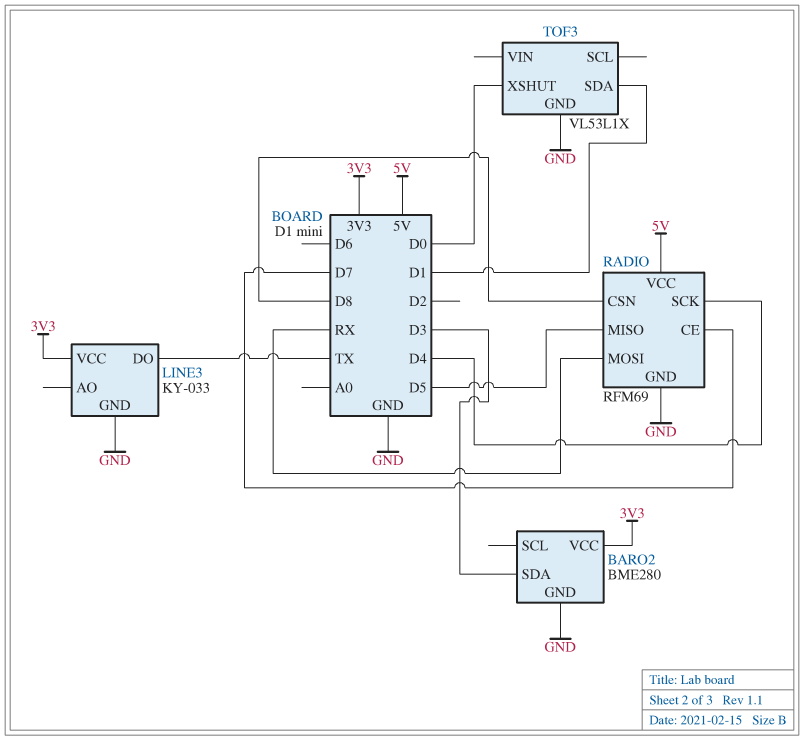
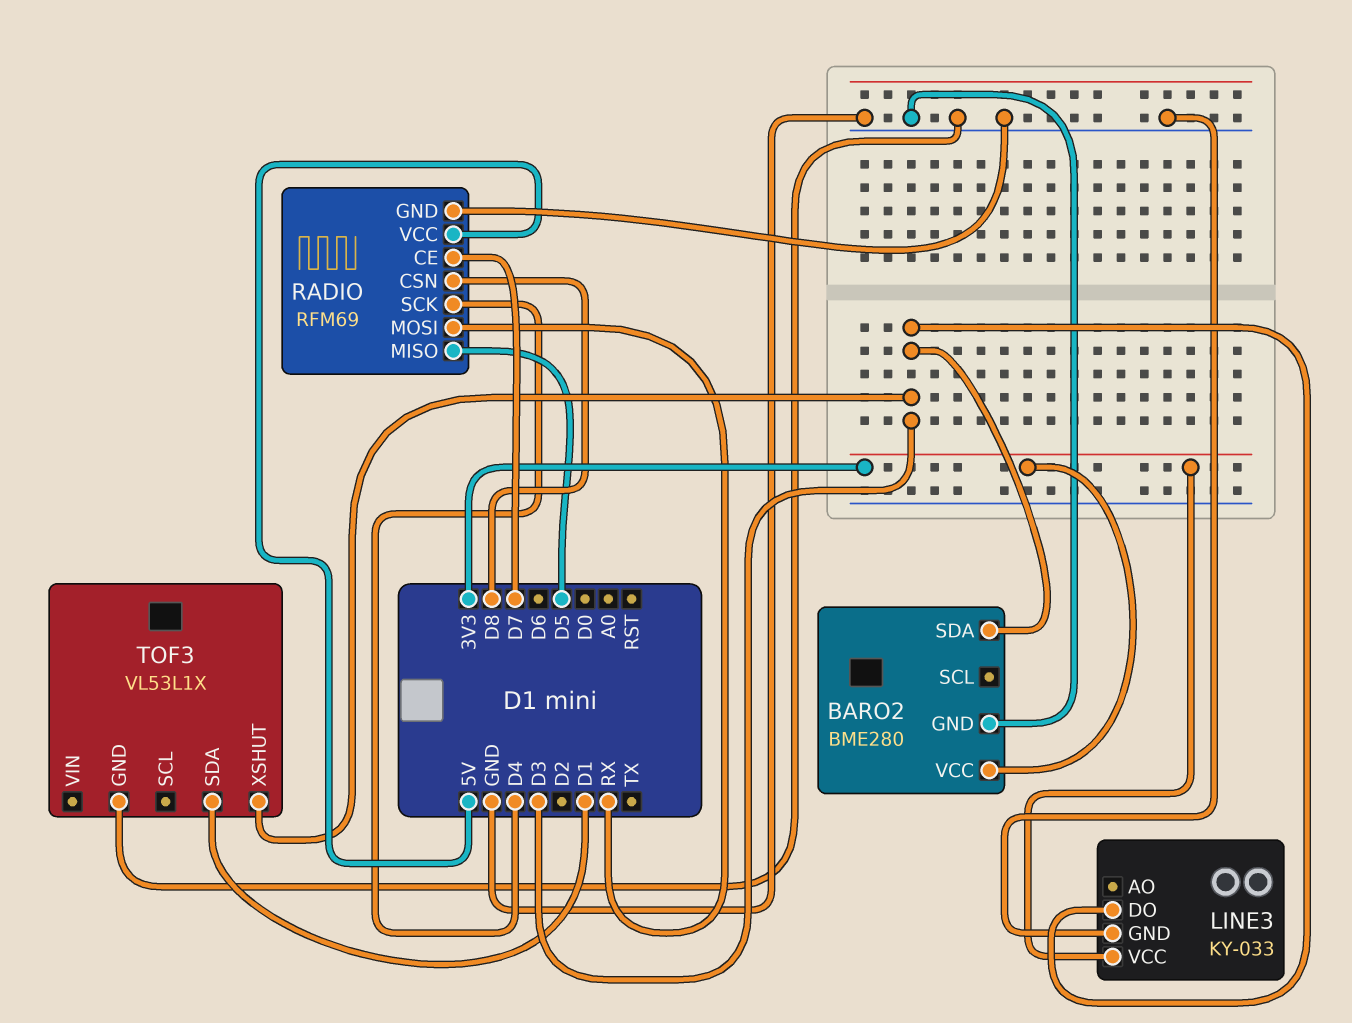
LINE3 pin DO: TX -> D3
TOF3 pin XSHUT: D0 -> D3

